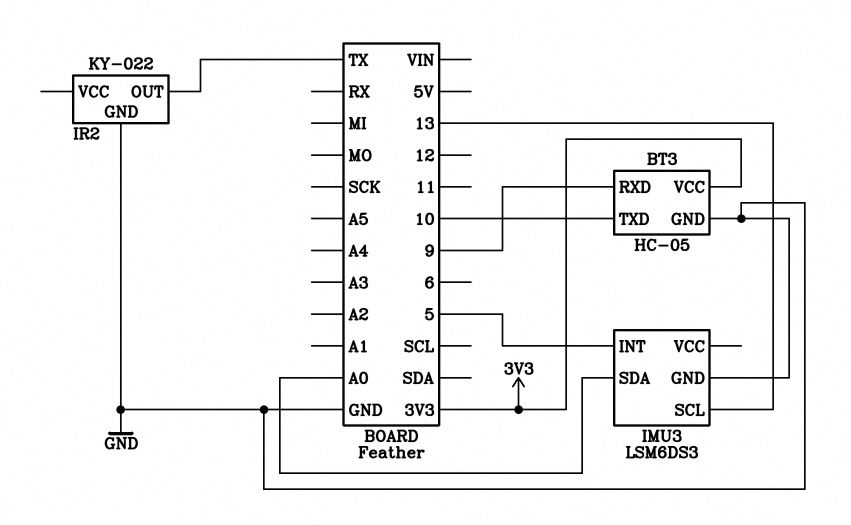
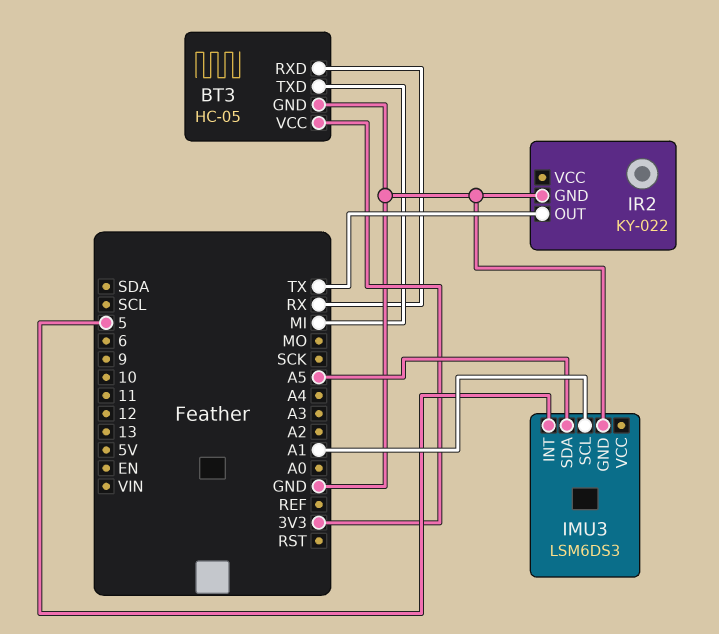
BT3 pin RXD: 9 -> RX
BT3 pin TXD: 10 -> MI
IMU3 pin SCL: 13 -> A1
IMU3 pin SDA: A0 -> A5

